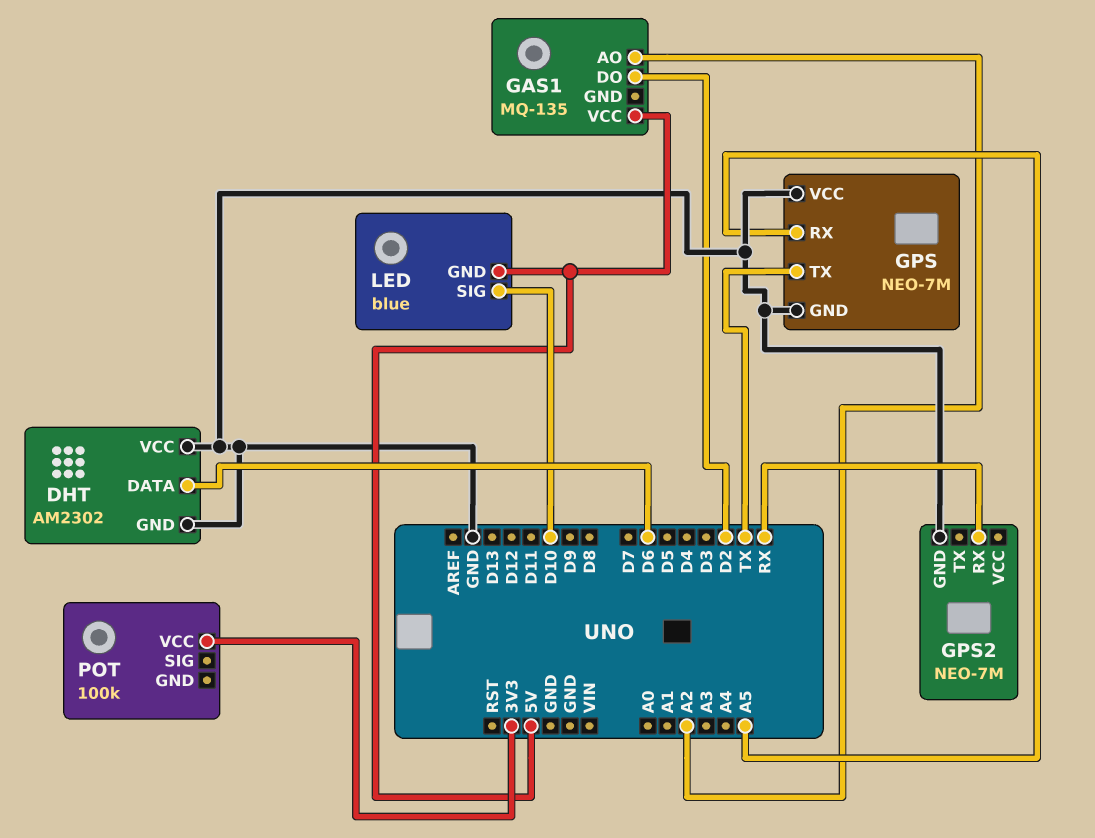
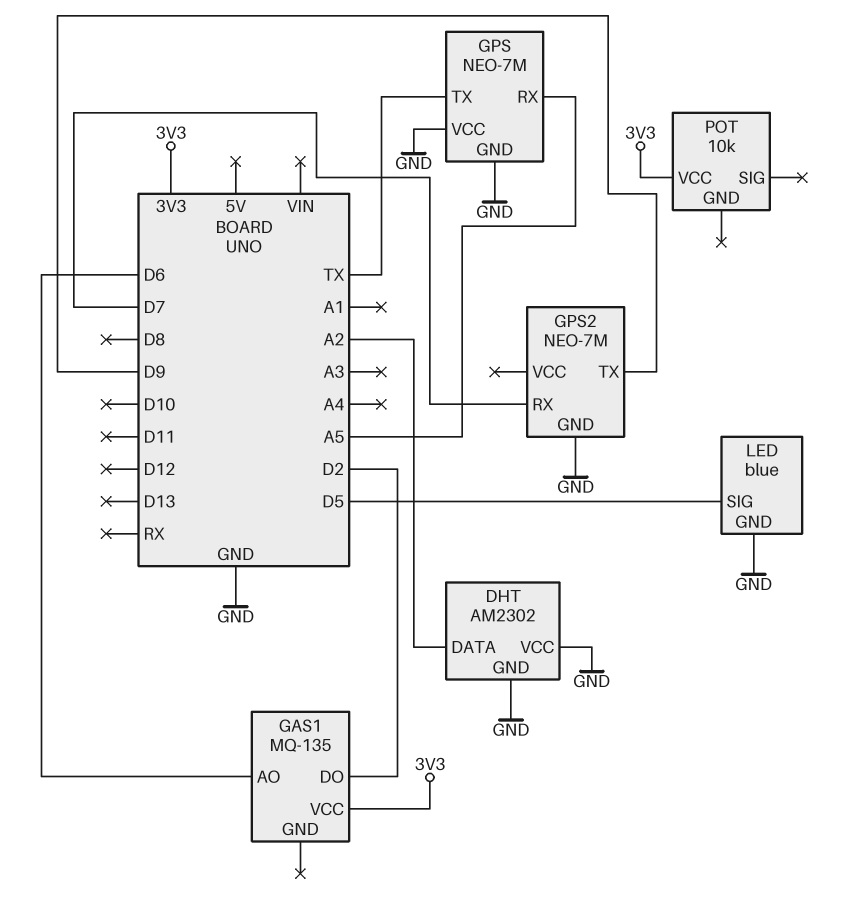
DHT pin DATA: D6 -> A2
GAS1 pin AO: A2 -> D6
GAS1 pin VCC: 5V -> 3V3
GPS2 pin RX: RX -> D7
GPS2 pin TX: none -> D9
LED pin GND: 5V -> GND
LED pin SIG: D10 -> D5
POT: 100k -> 10k

